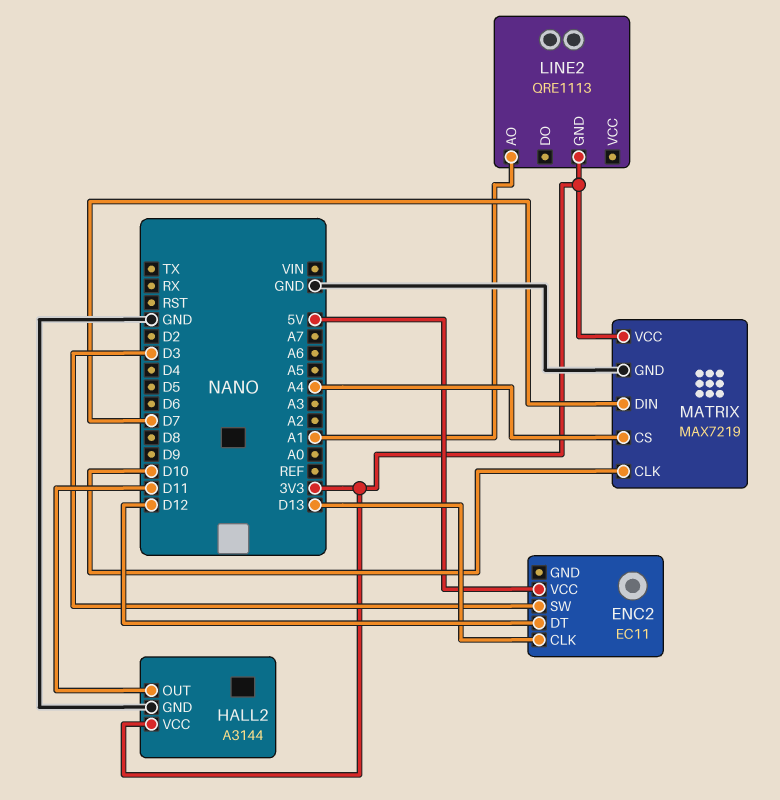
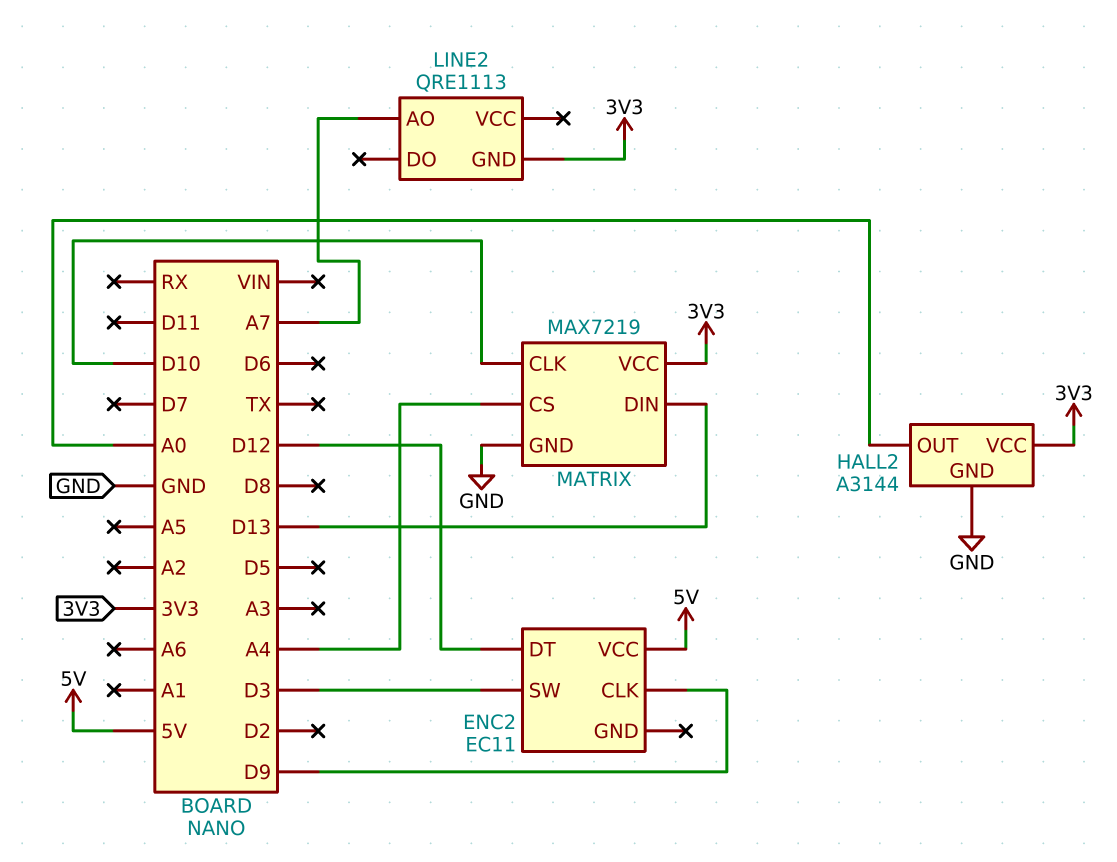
ENC2 pin CLK: D13 -> D9
HALL2 pin OUT: D11 -> A0
LINE2 pin AO: A1 -> A7
MATRIX pin DIN: D7 -> D13

